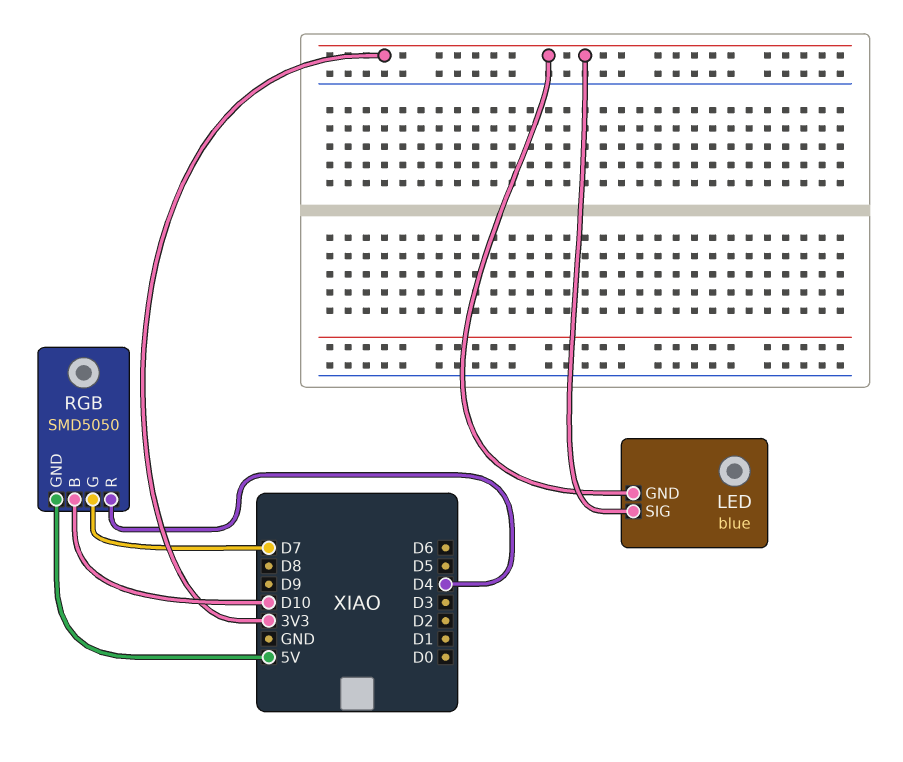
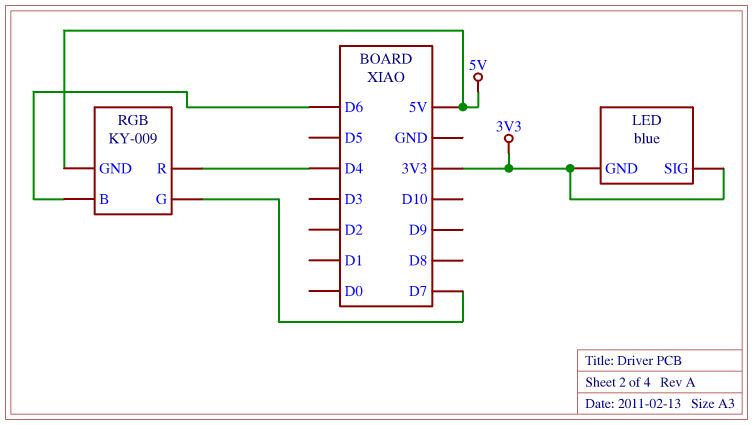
RGB: SMD5050 -> KY-009
RGB pin B: D10 -> D6

